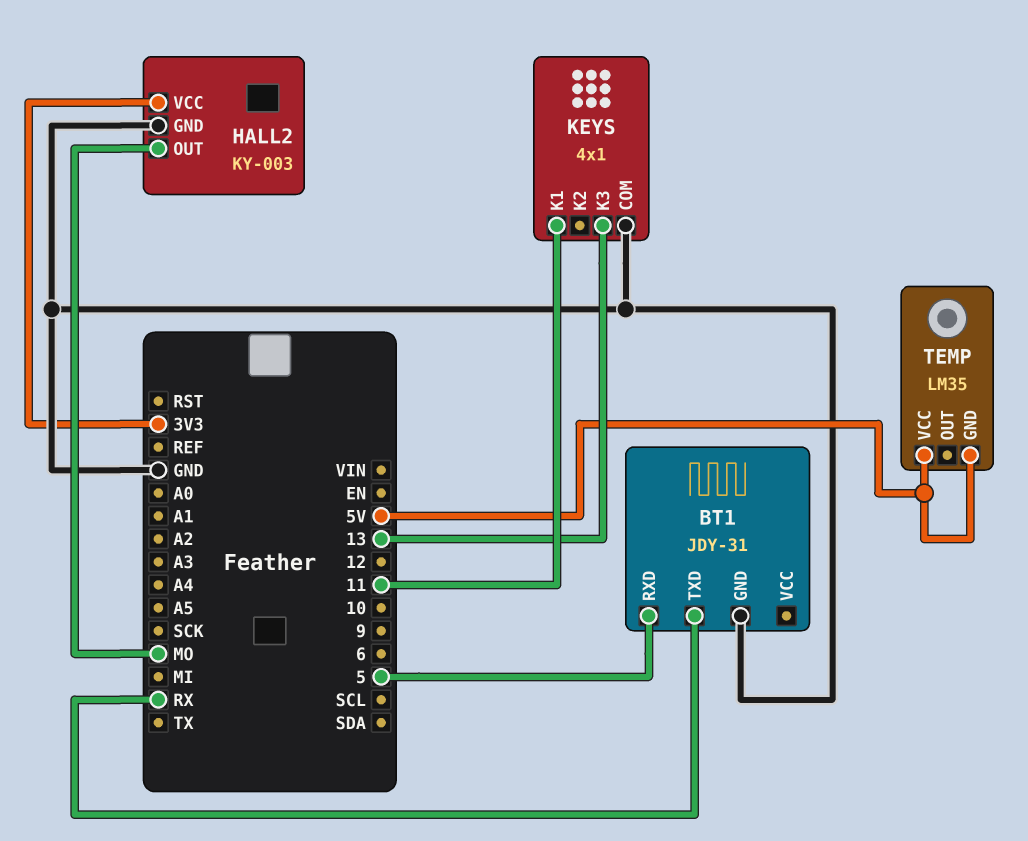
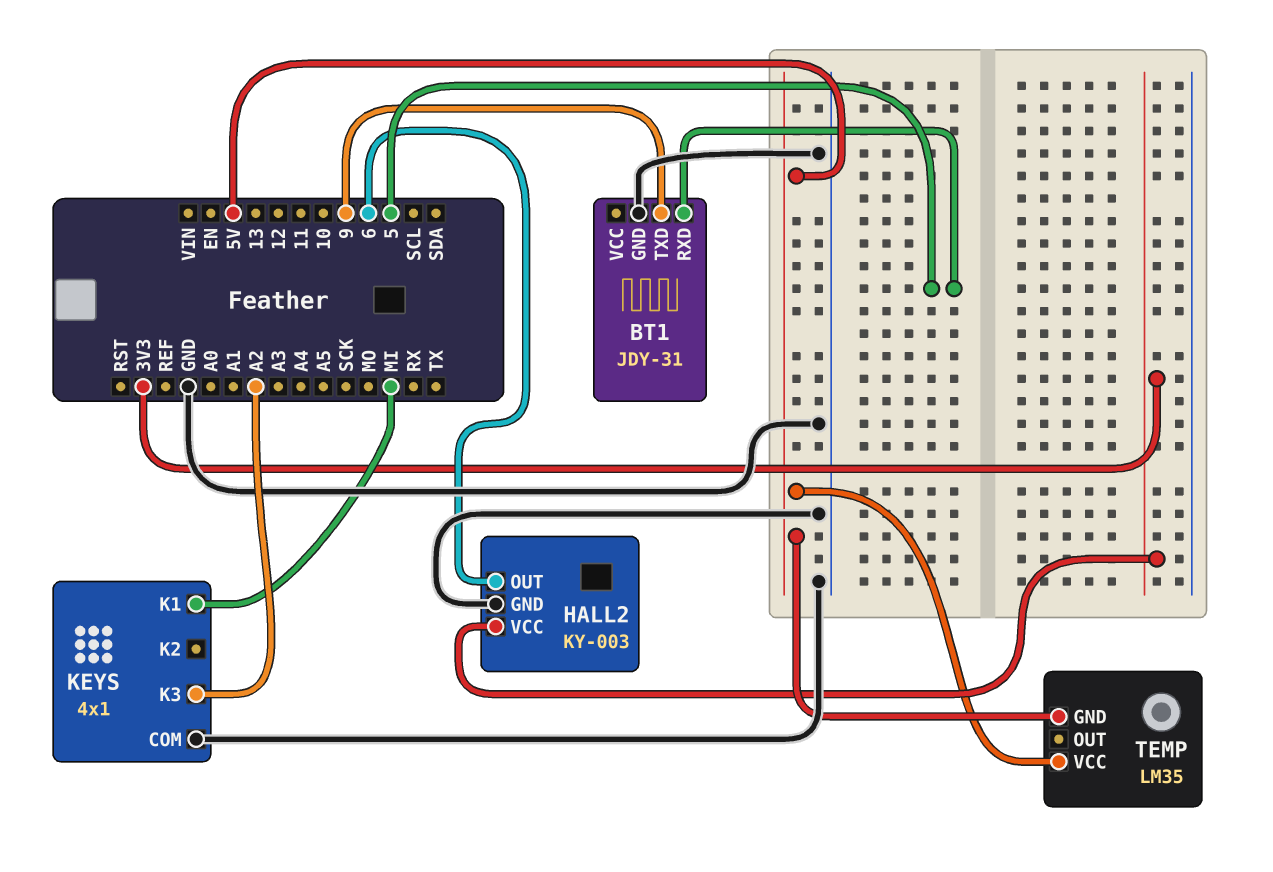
BT1 pin TXD: RX -> 9
HALL2 pin OUT: MO -> 6
KEYS pin K1: 11 -> MI
KEYS pin K3: 13 -> A2

